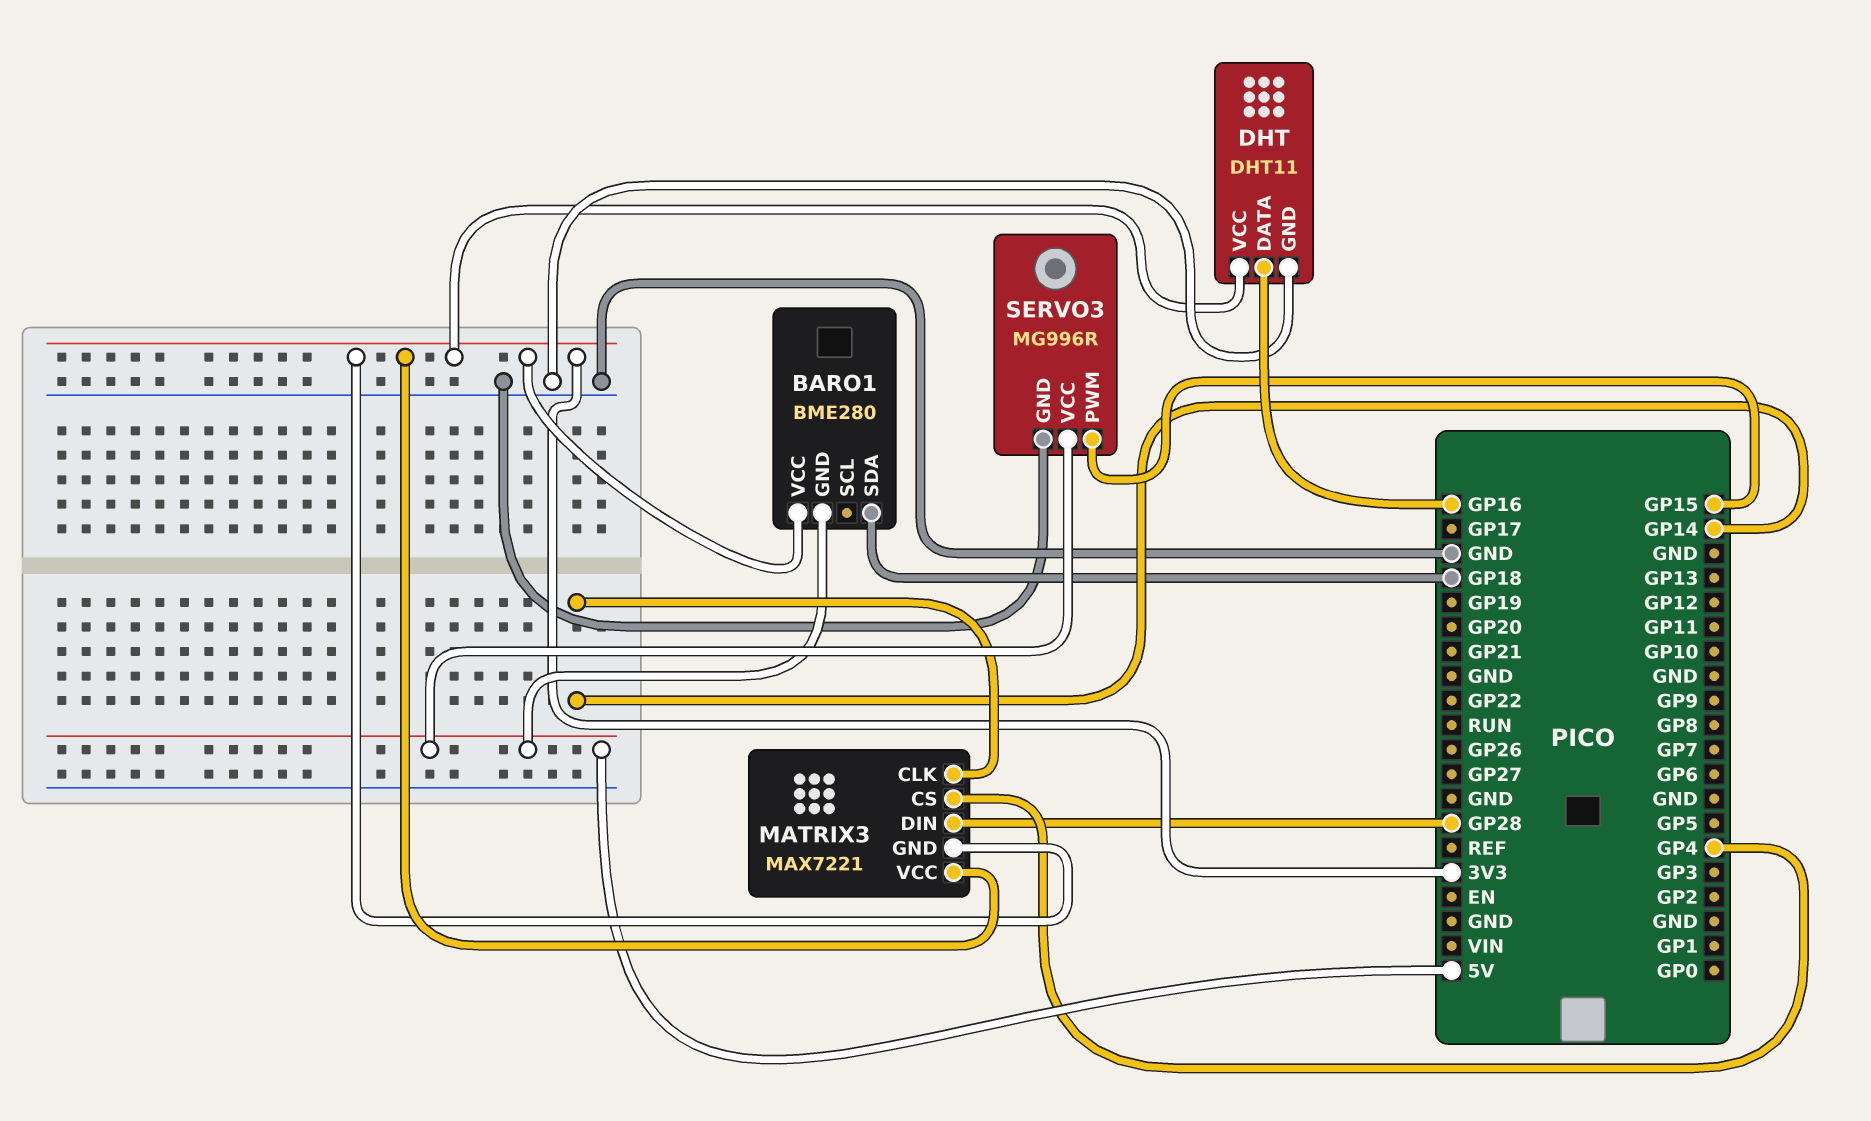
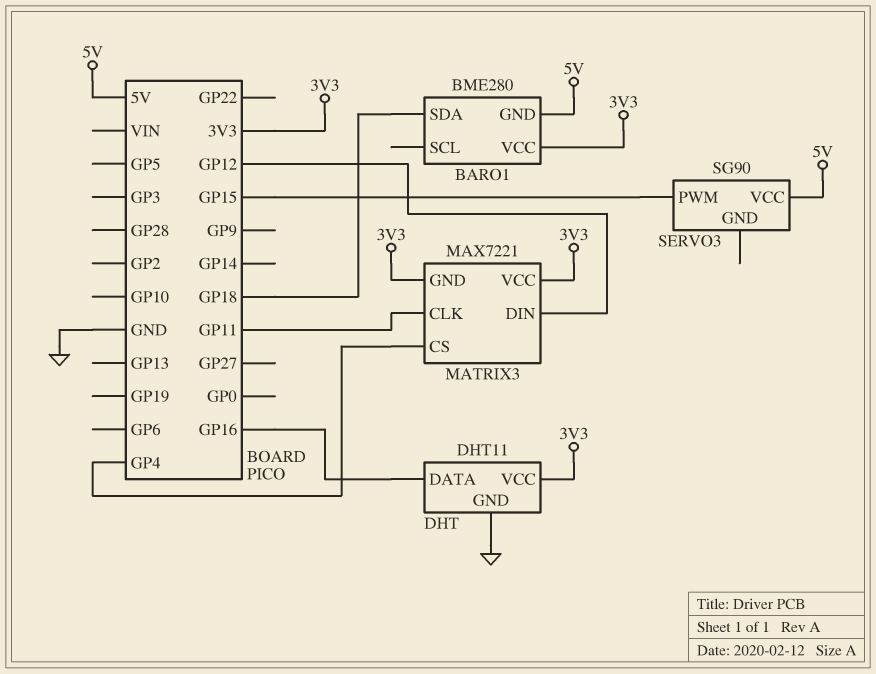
MATRIX3 pin CLK: GP14 -> GP11
MATRIX3 pin DIN: GP28 -> GP12
SERVO3: MG996R -> SG90
SERVO3 pin GND: GND -> none

